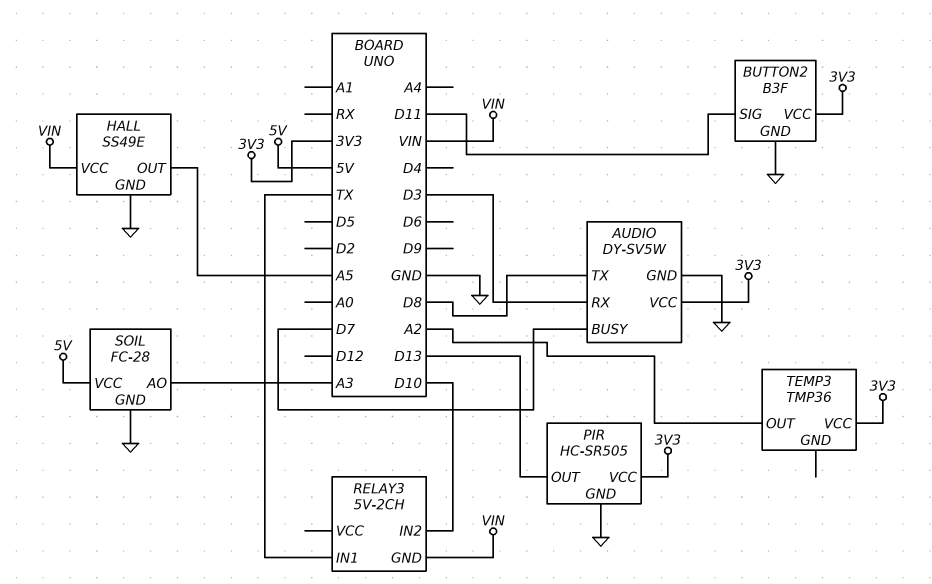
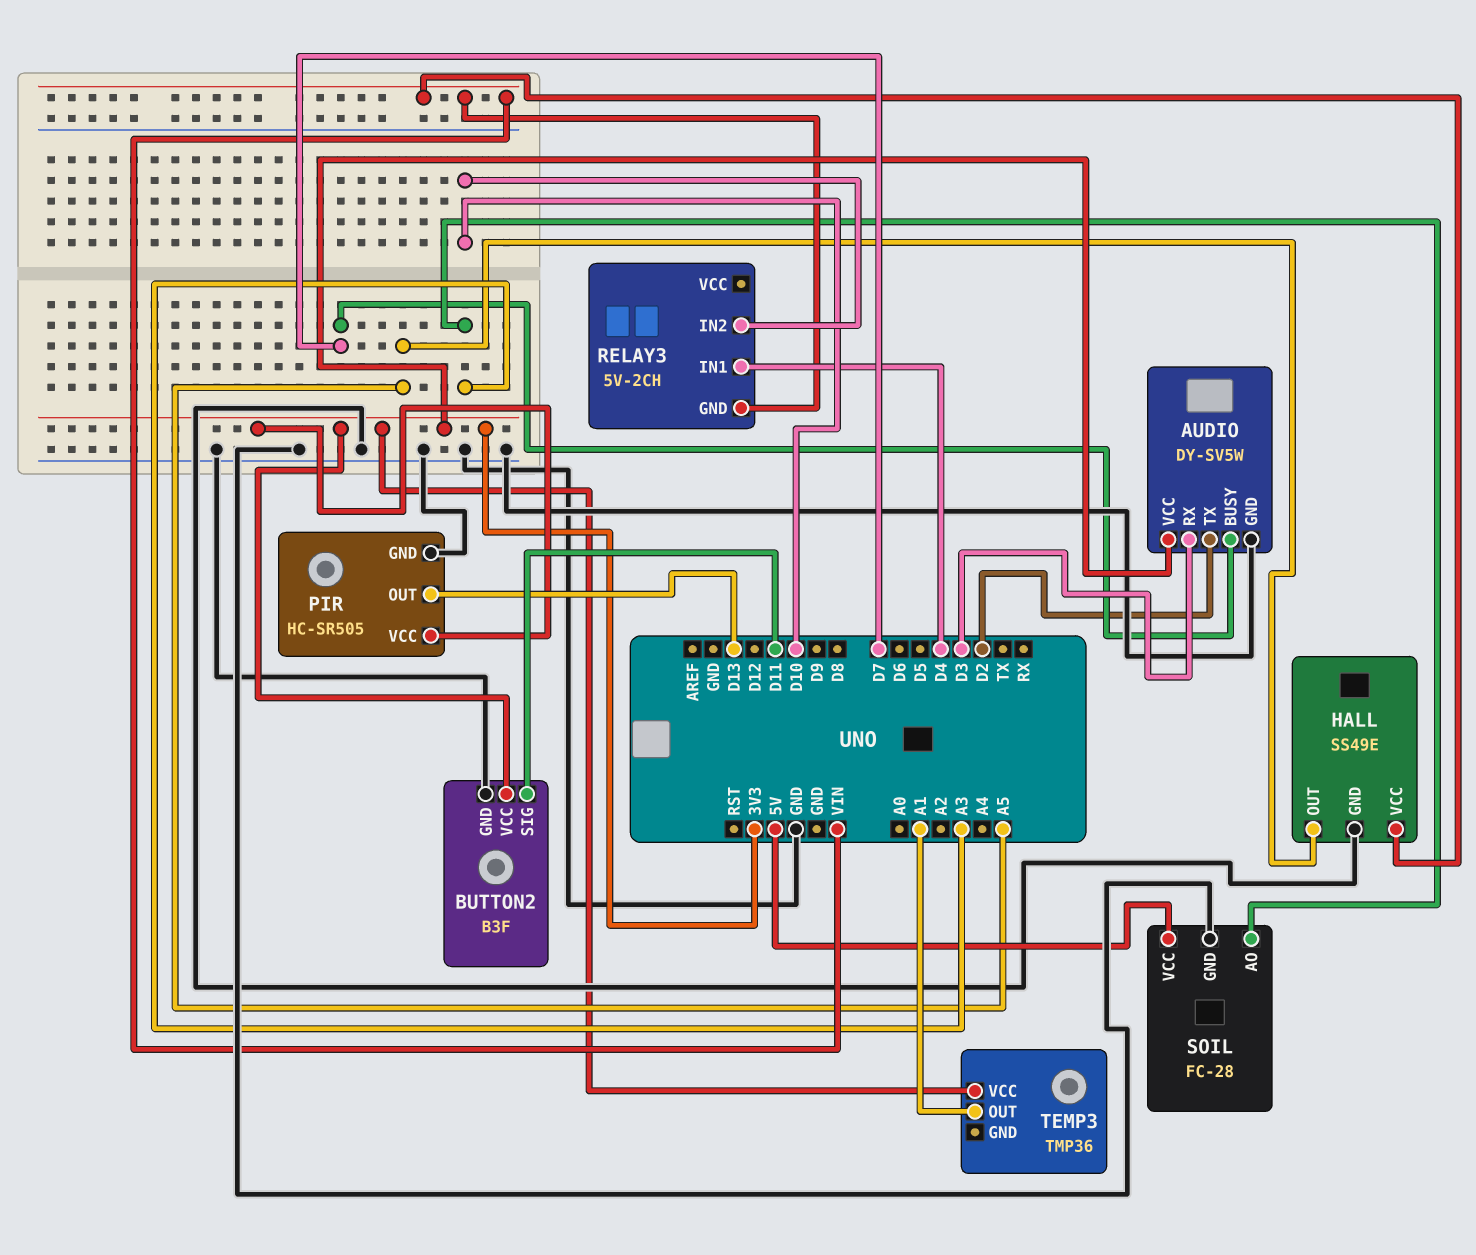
AUDIO pin TX: D8 -> D2
RELAY3 pin IN1: TX -> D4
TEMP3 pin OUT: A2 -> A1

